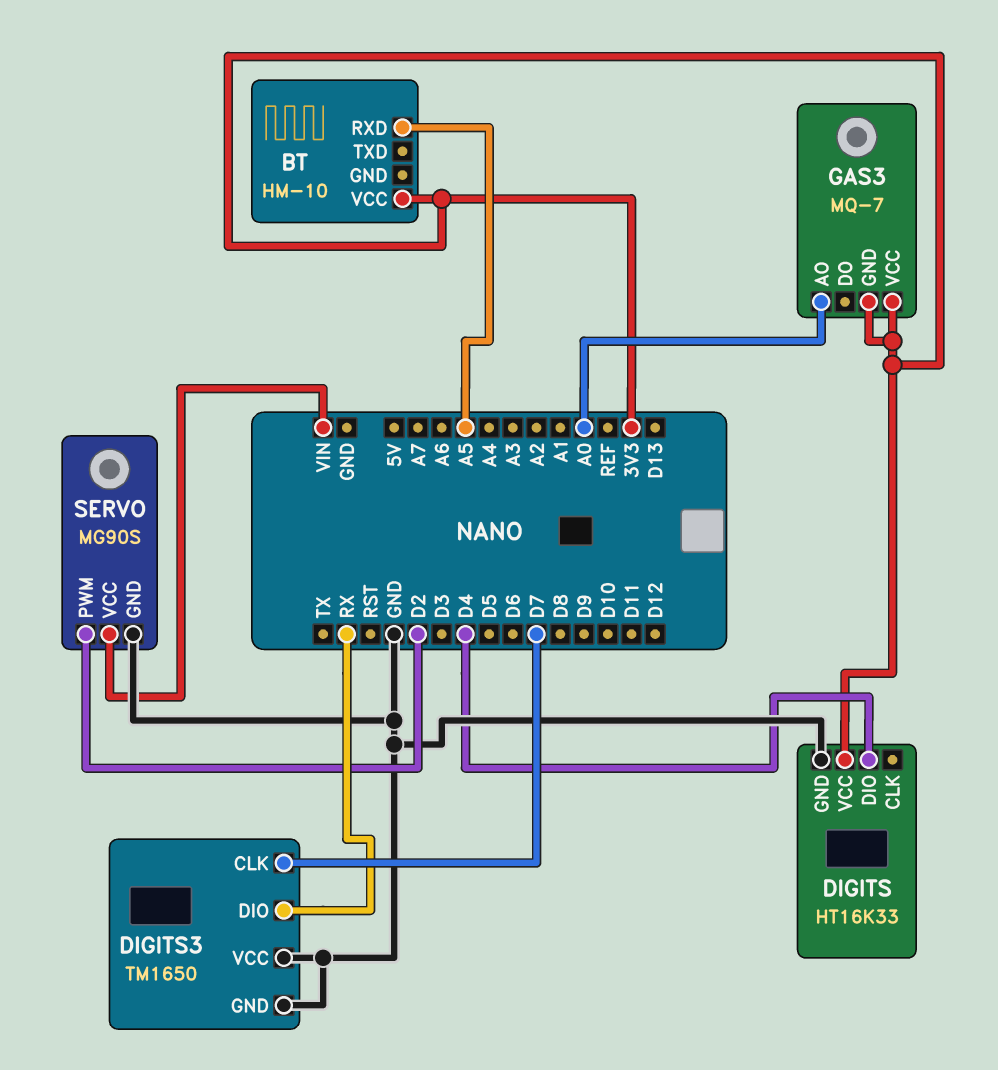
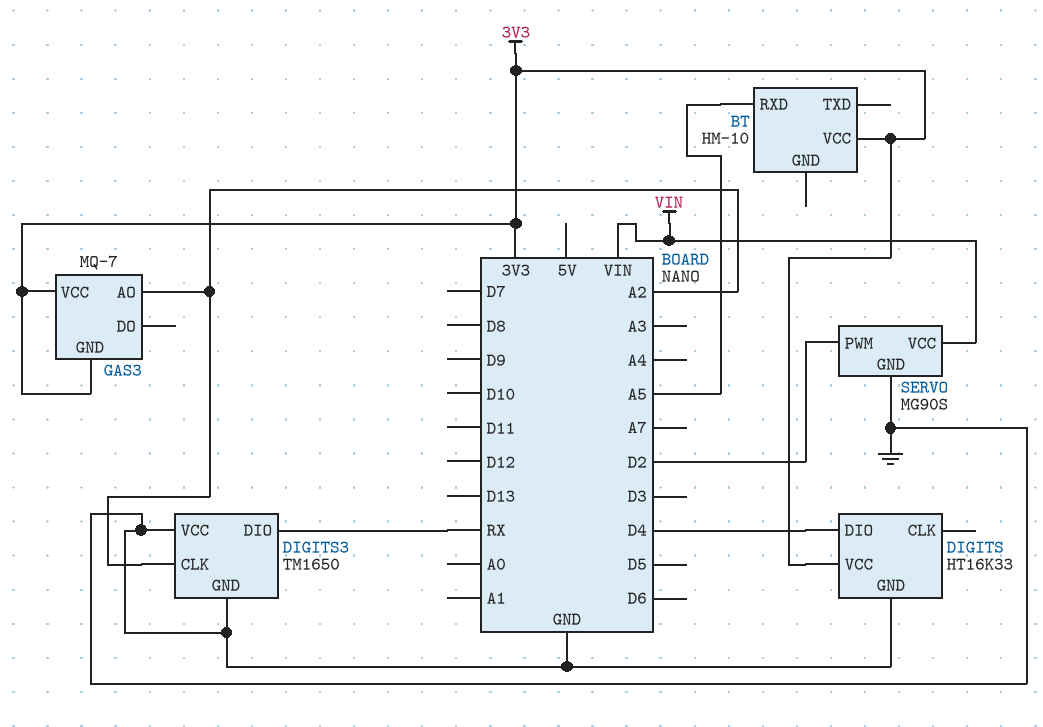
DIGITS3 pin CLK: D7 -> A2
GAS3 pin AO: A0 -> A2

